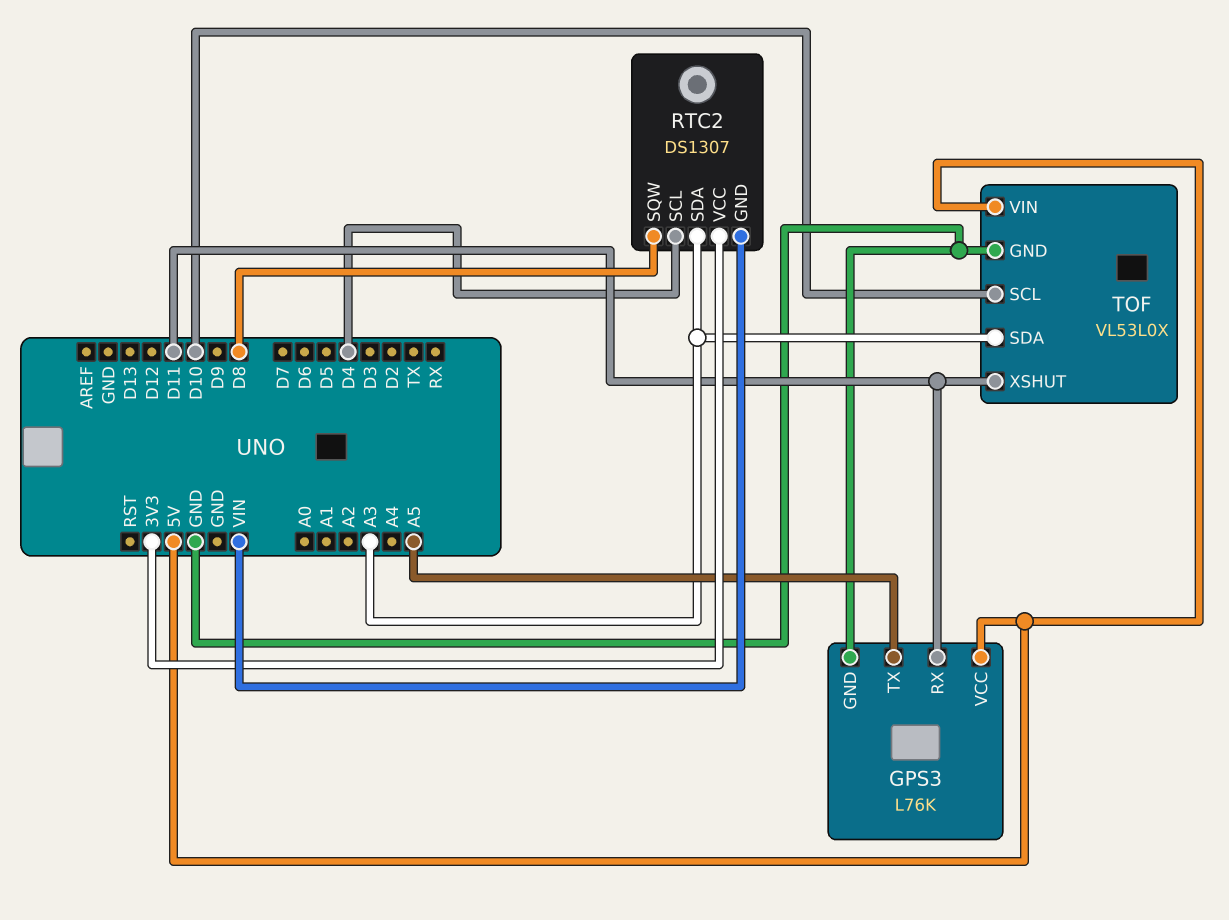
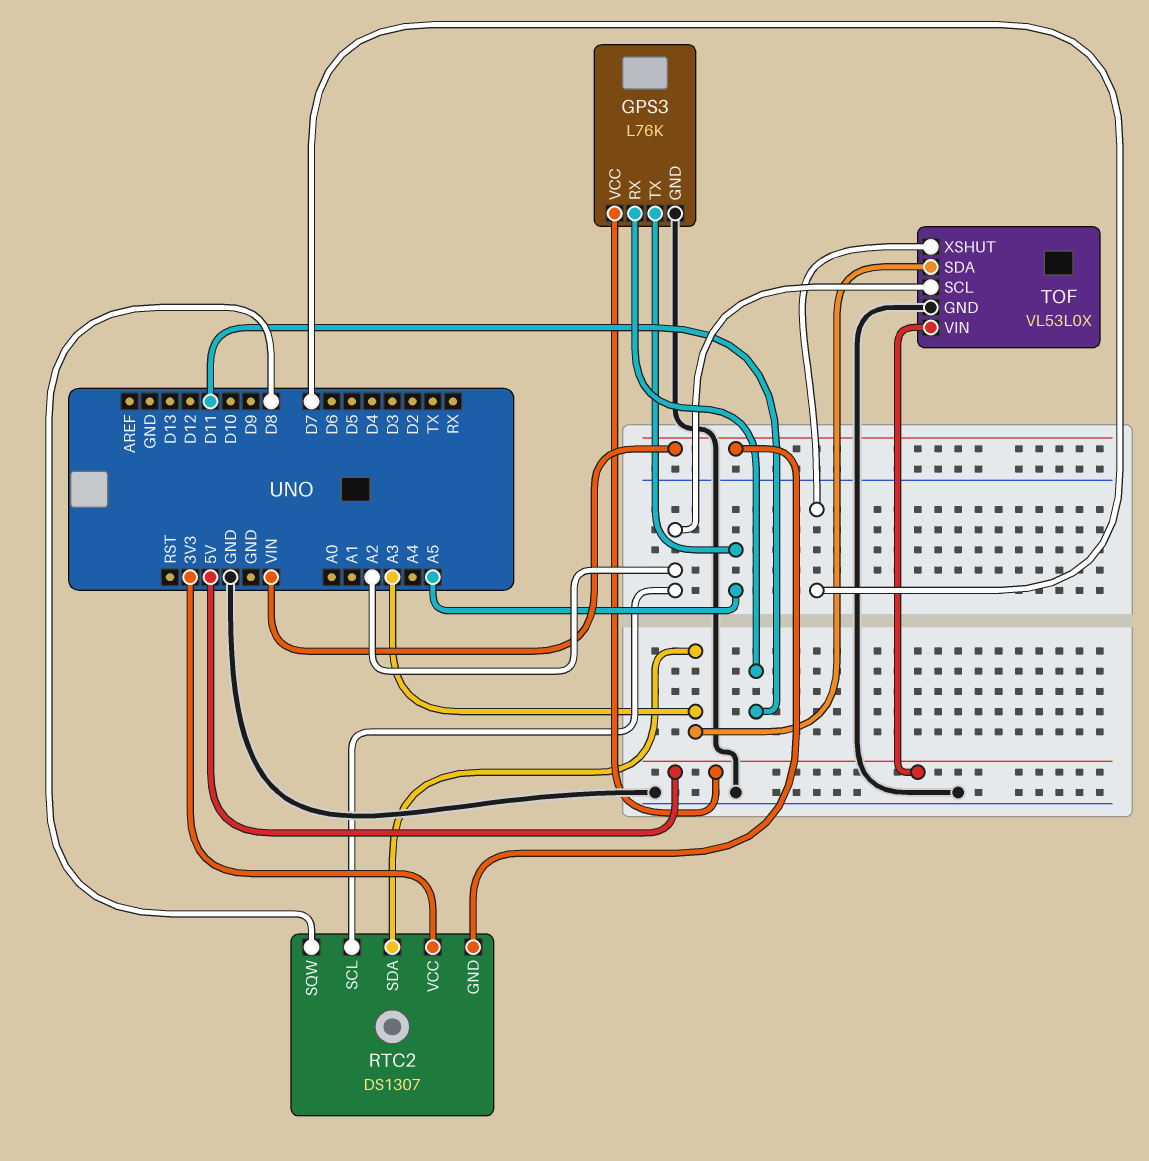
RTC2 pin SCL: D4 -> A2
TOF pin SCL: D10 -> A2
TOF pin XSHUT: D11 -> D7

